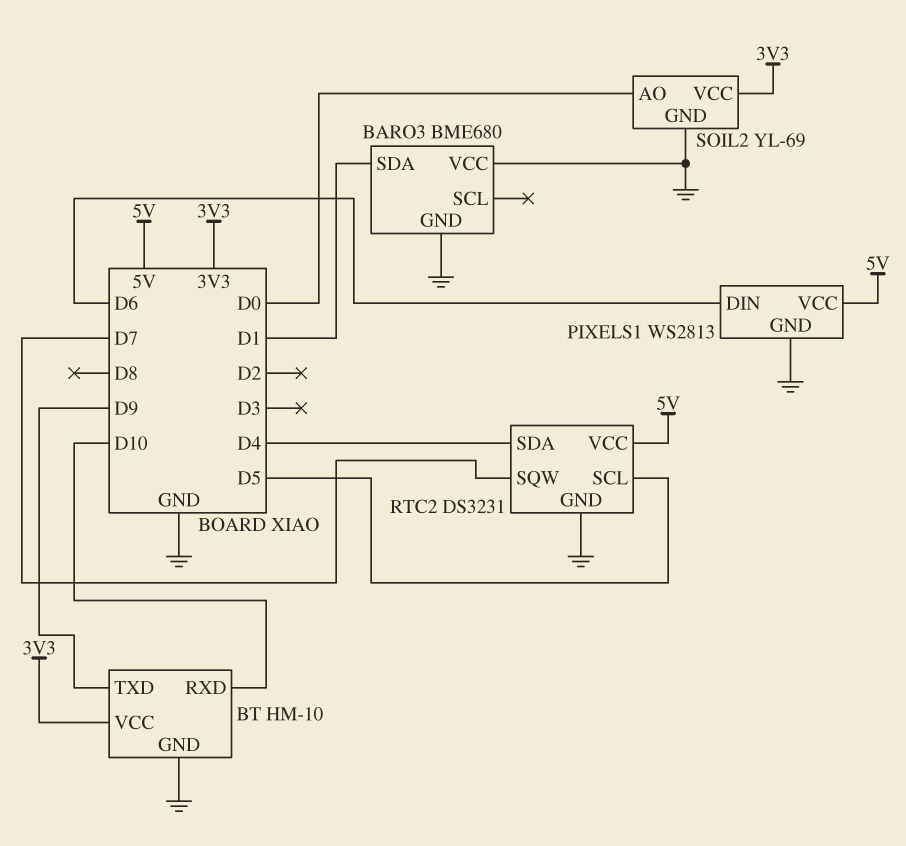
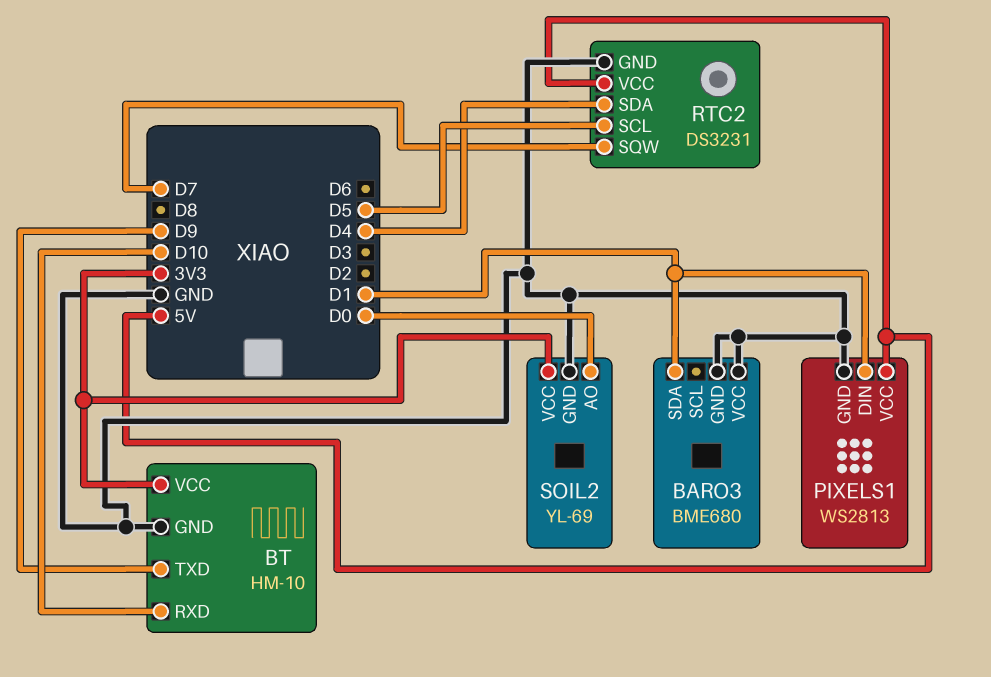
PIXELS1 pin DIN: D6 -> D1

